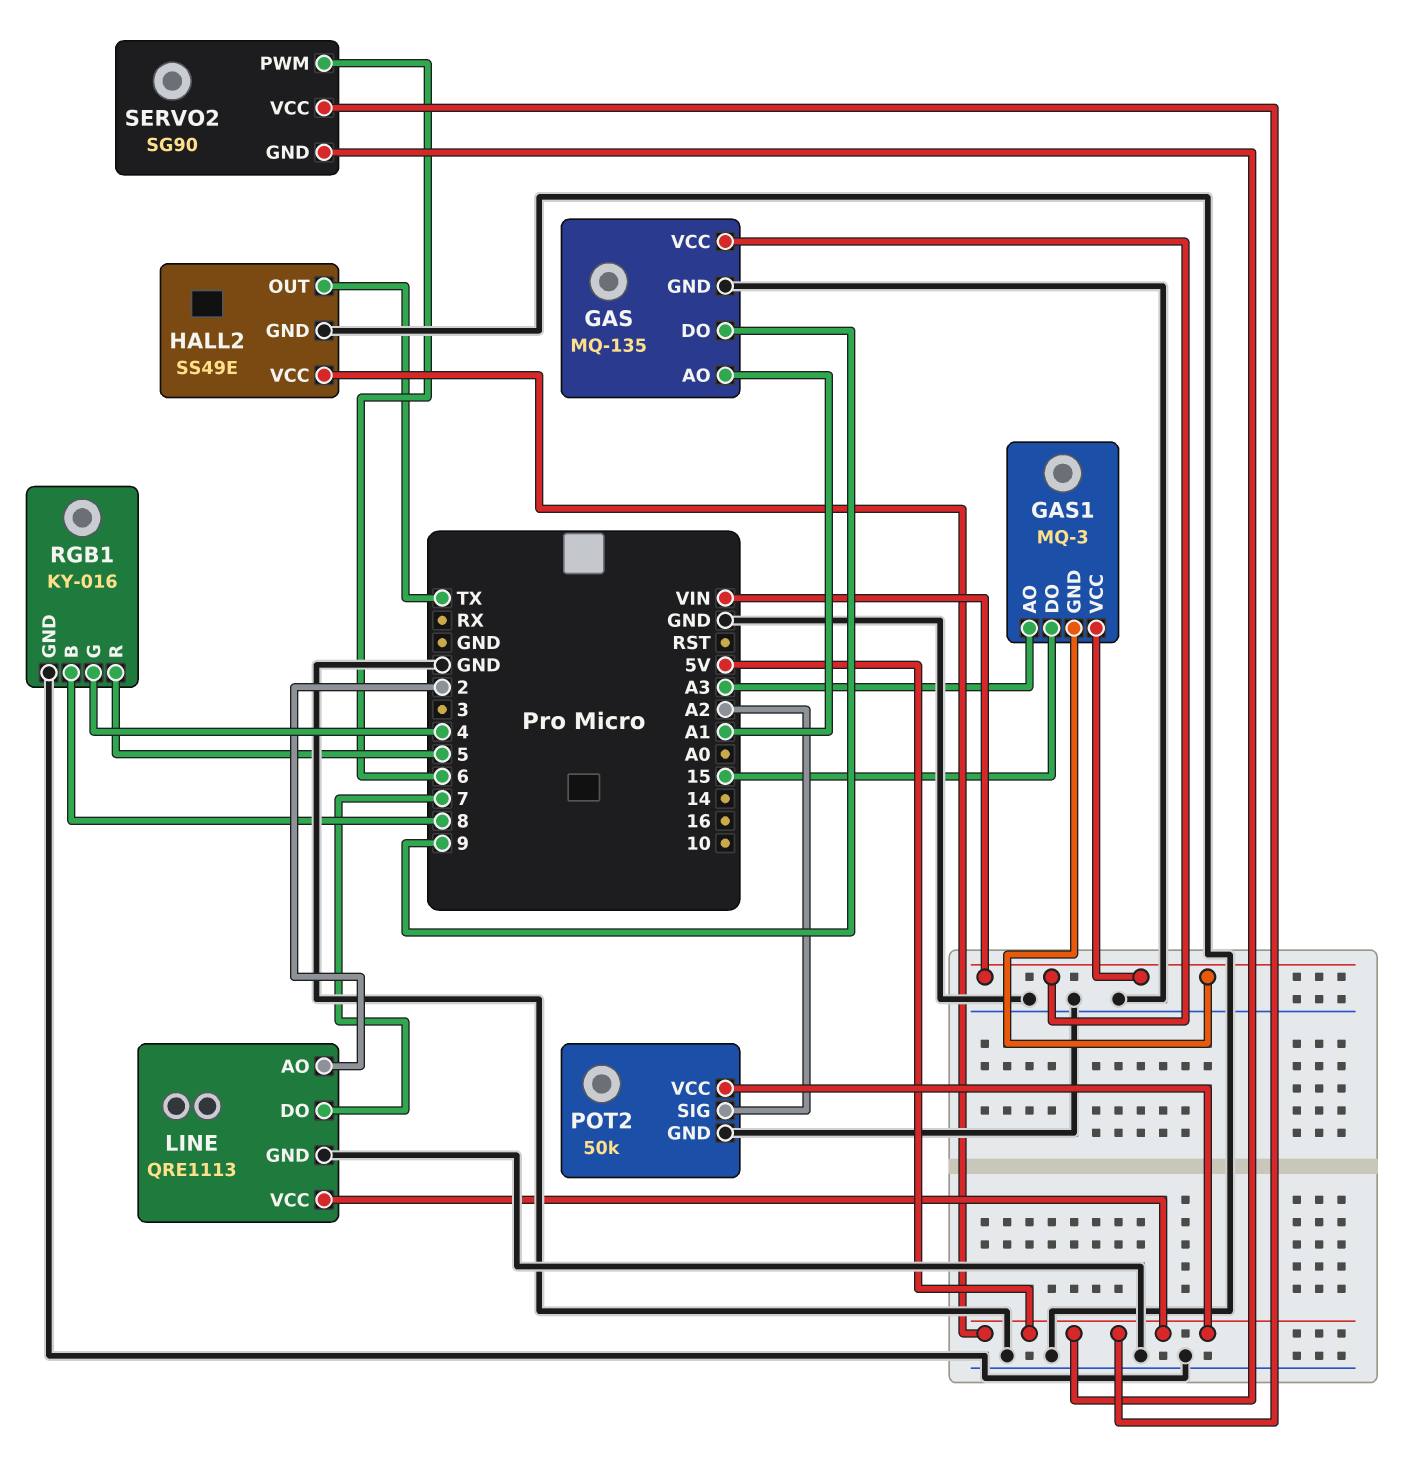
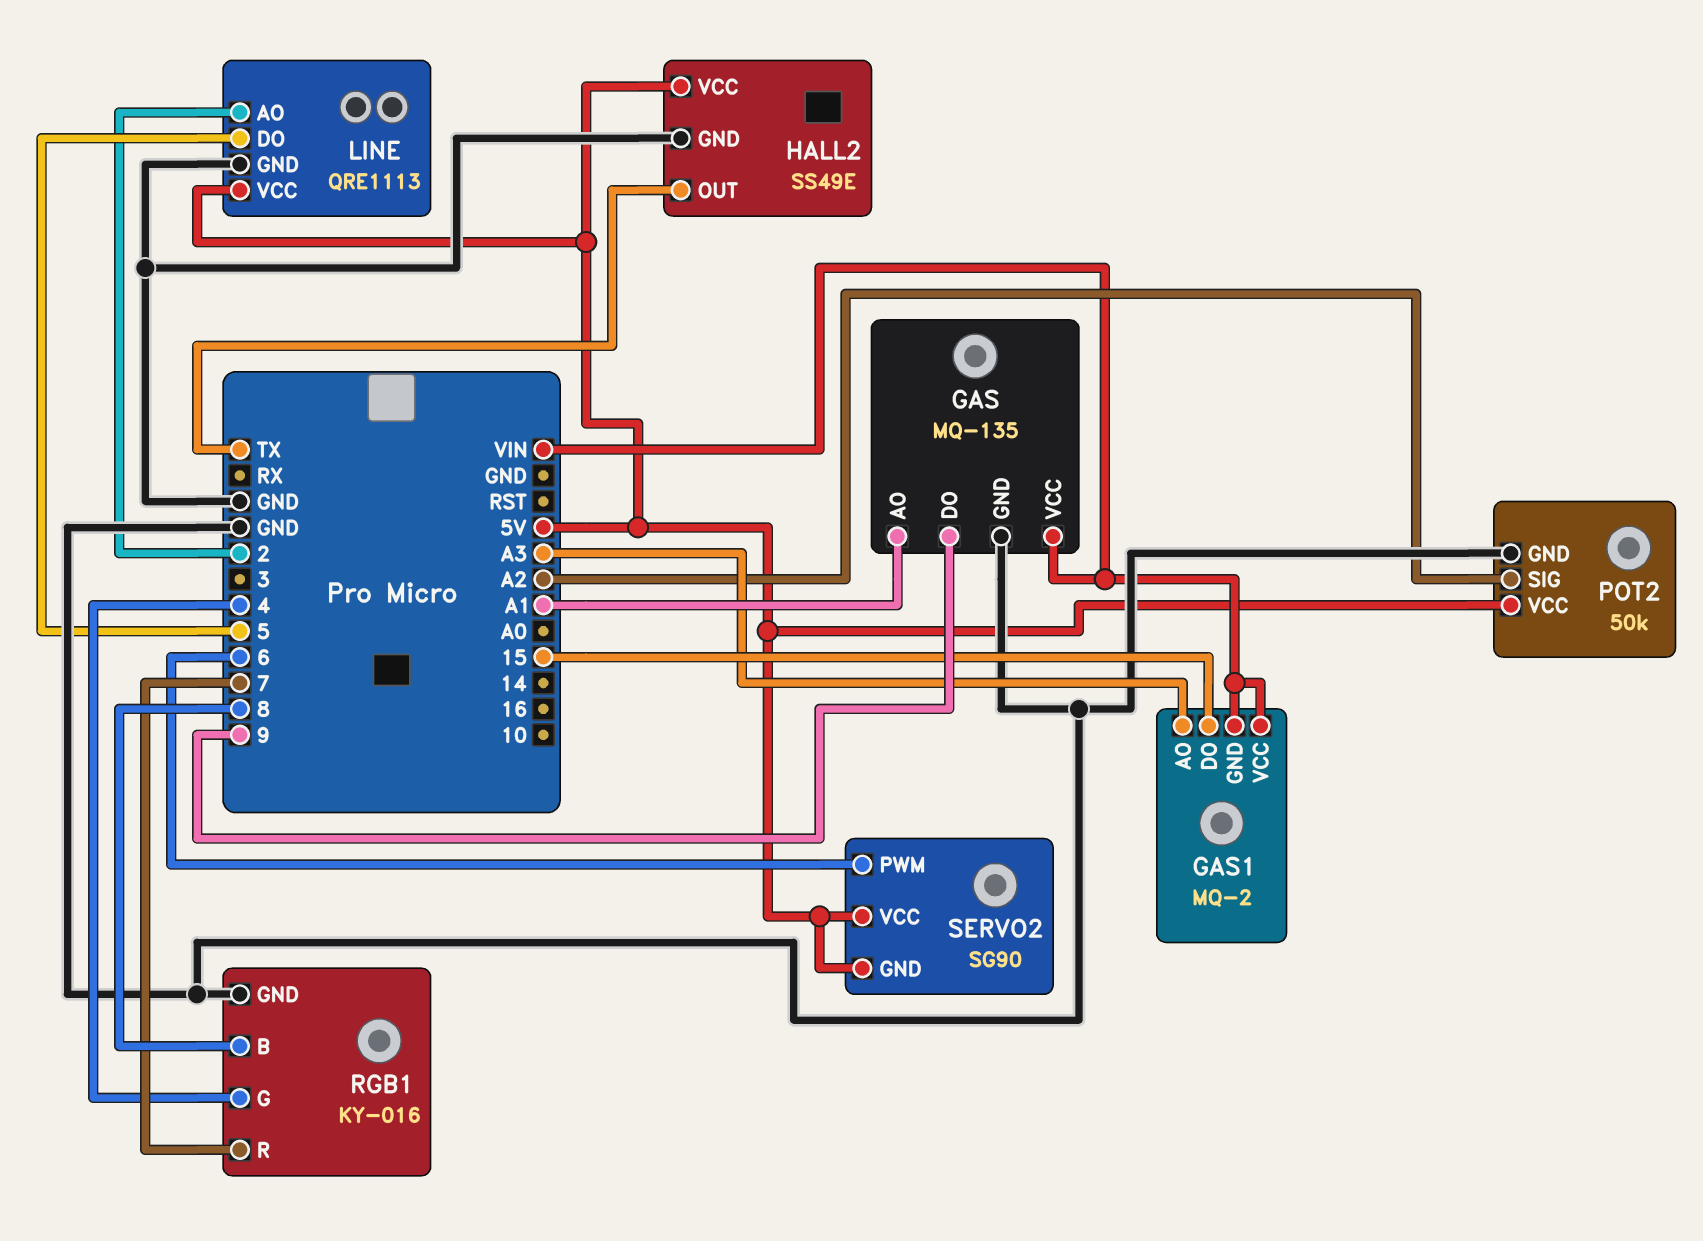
GAS1: MQ-3 -> MQ-2
LINE pin DO: 7 -> 5
RGB1 pin R: 5 -> 7

